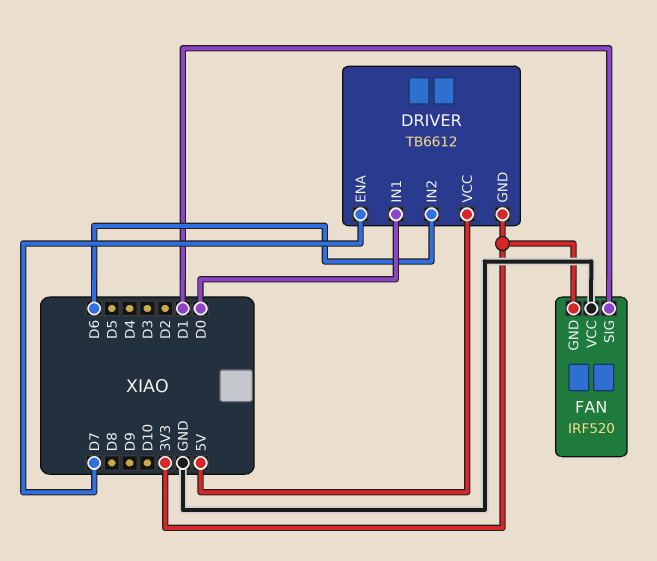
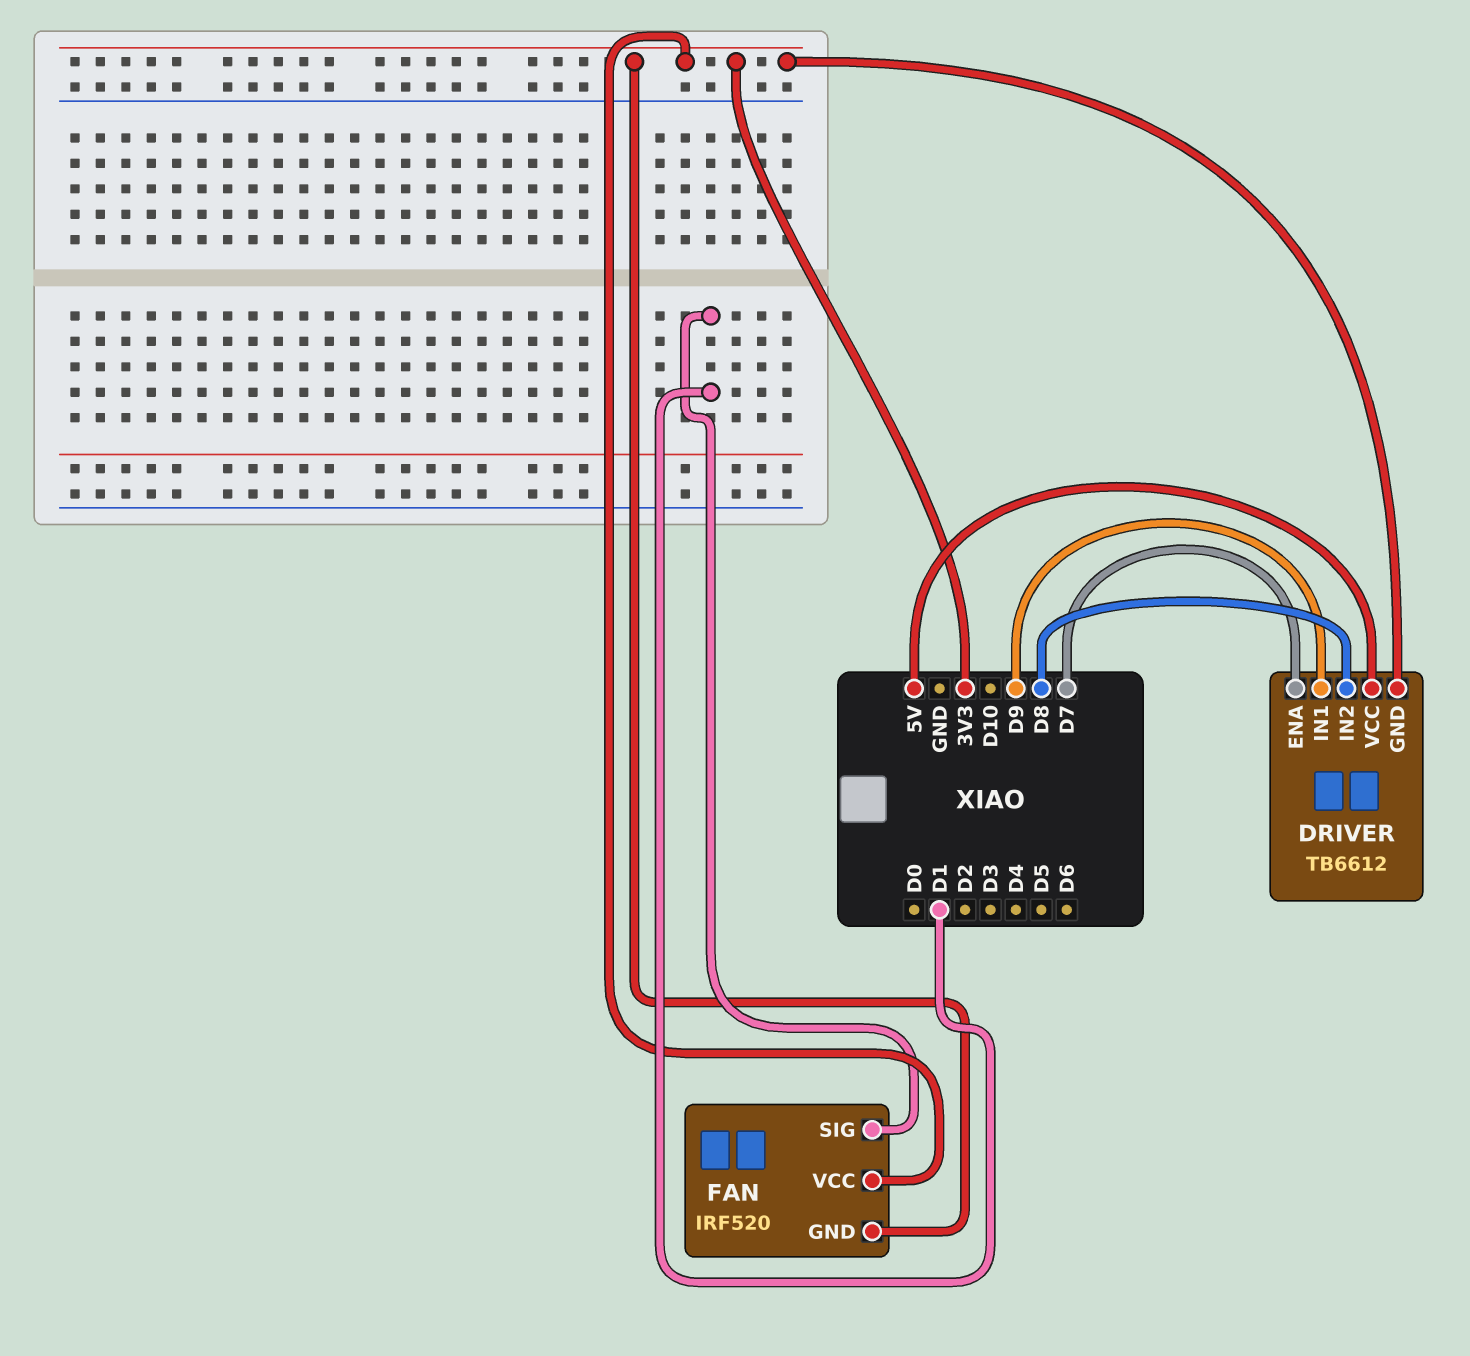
DRIVER pin IN1: D0 -> D9
DRIVER pin IN2: D6 -> D8
FAN pin VCC: GND -> 3V3

